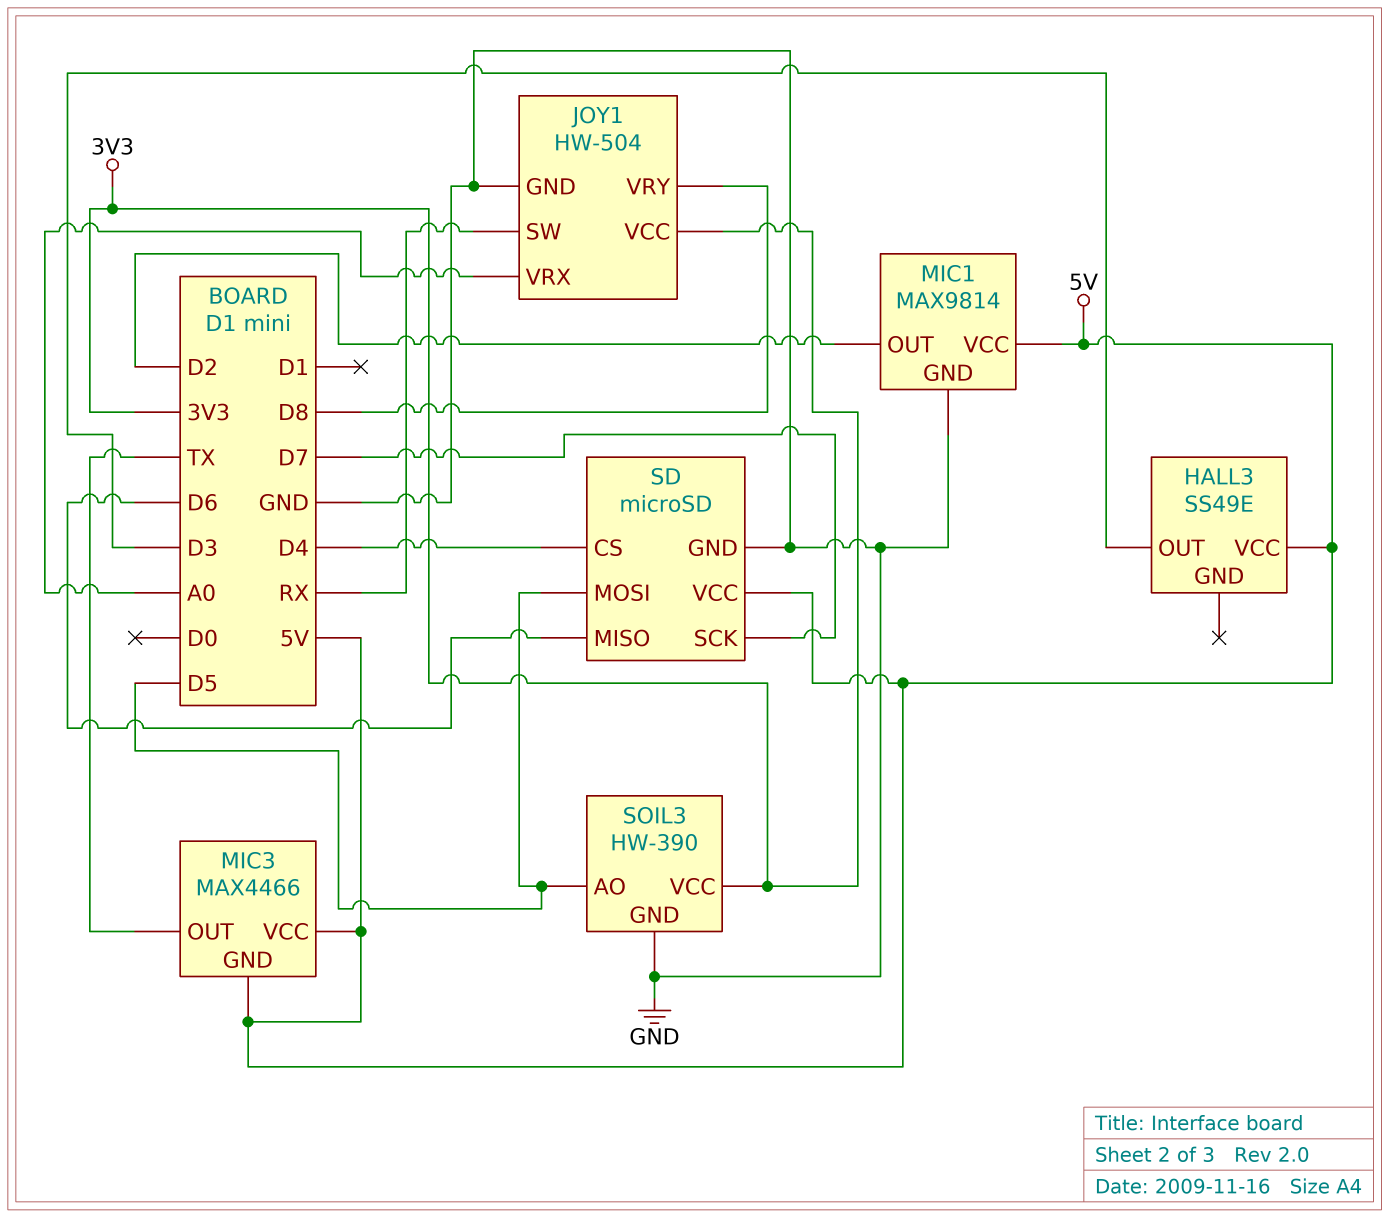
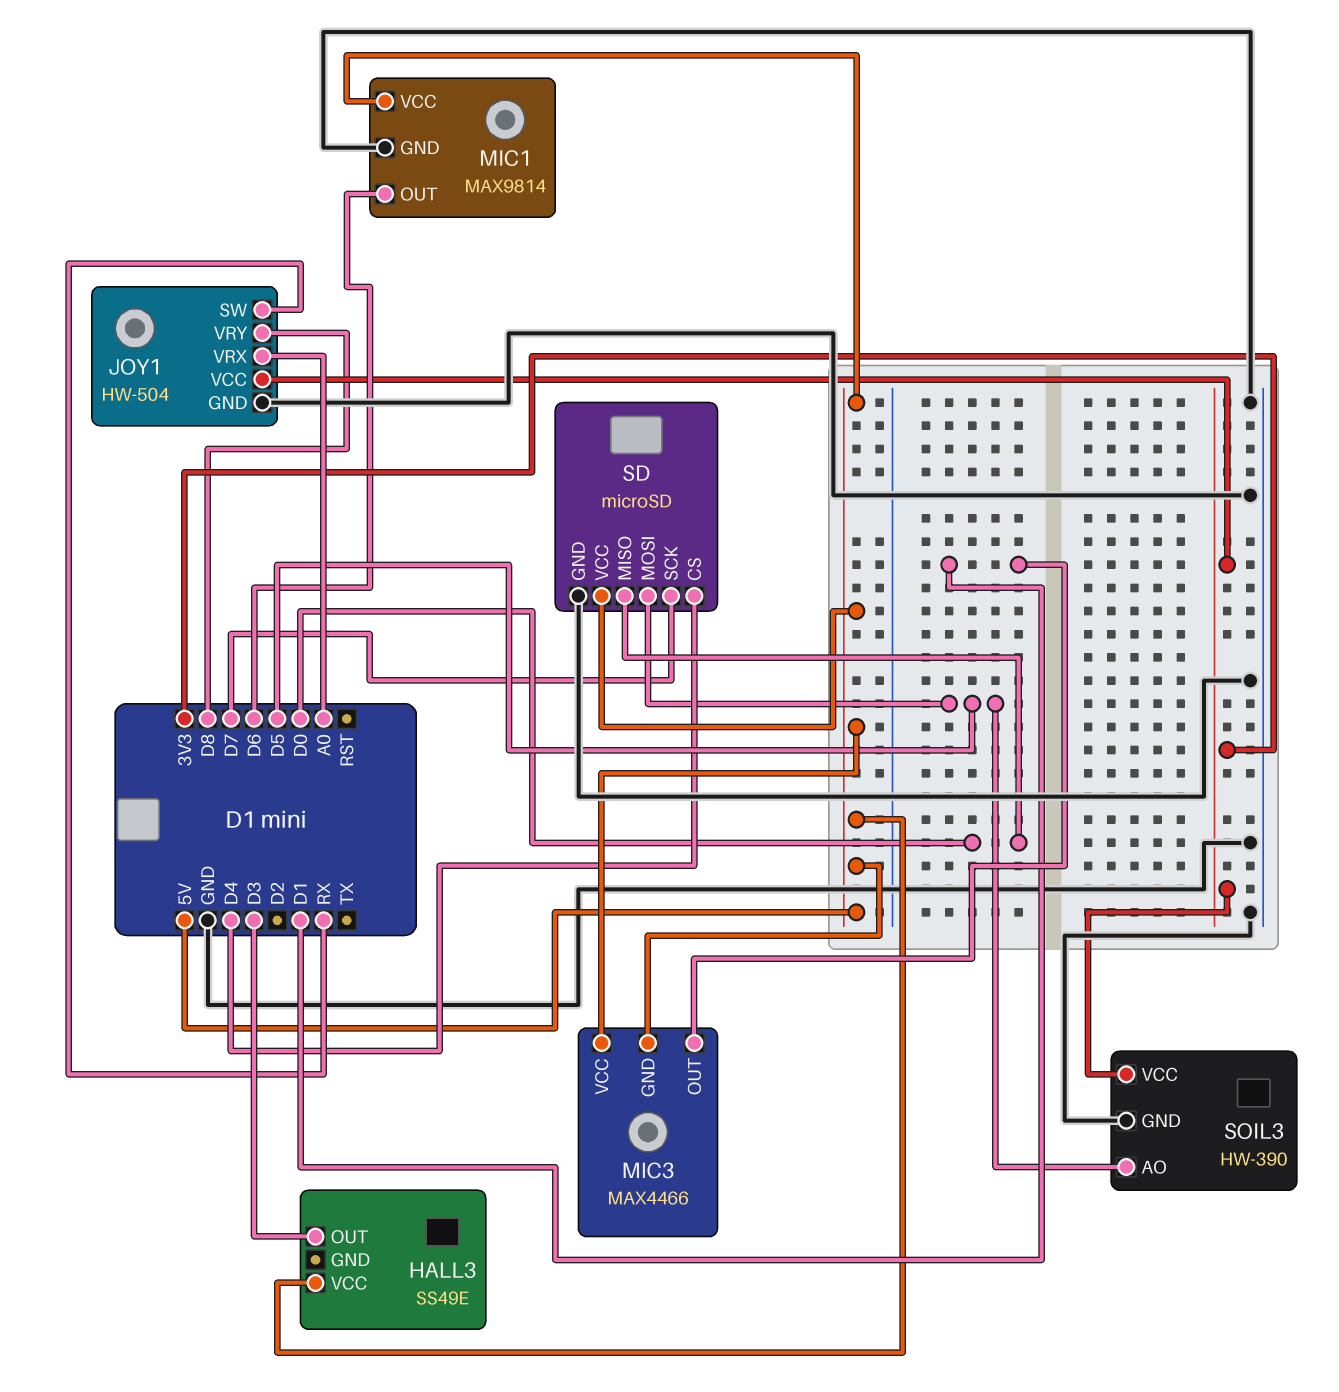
MIC1 pin OUT: D2 -> D6
MIC3 pin OUT: TX -> D1
SD pin MISO: D6 -> D0

